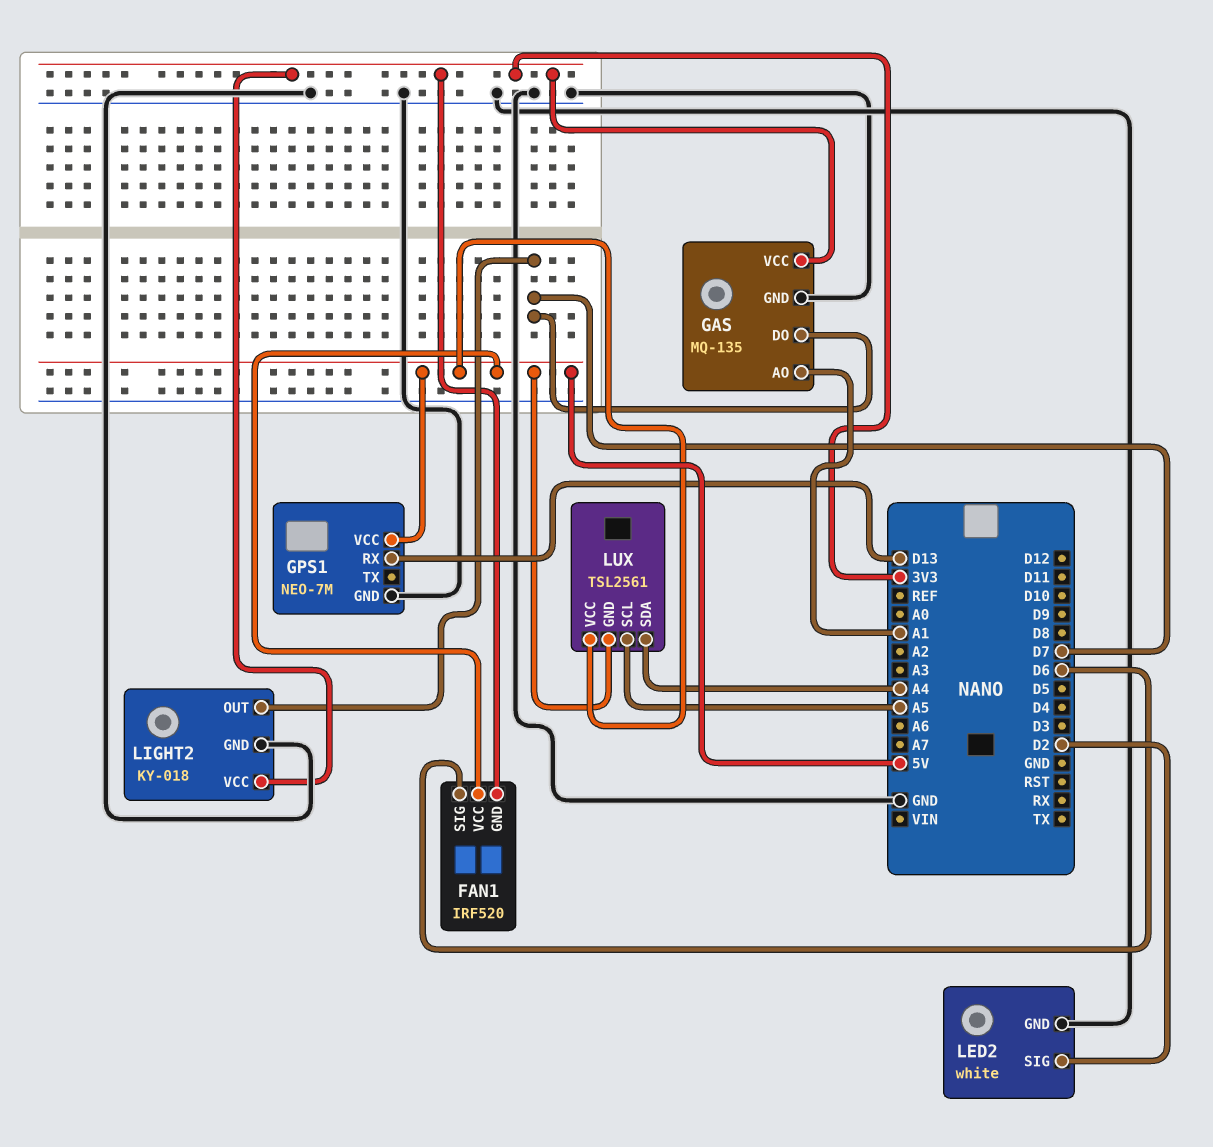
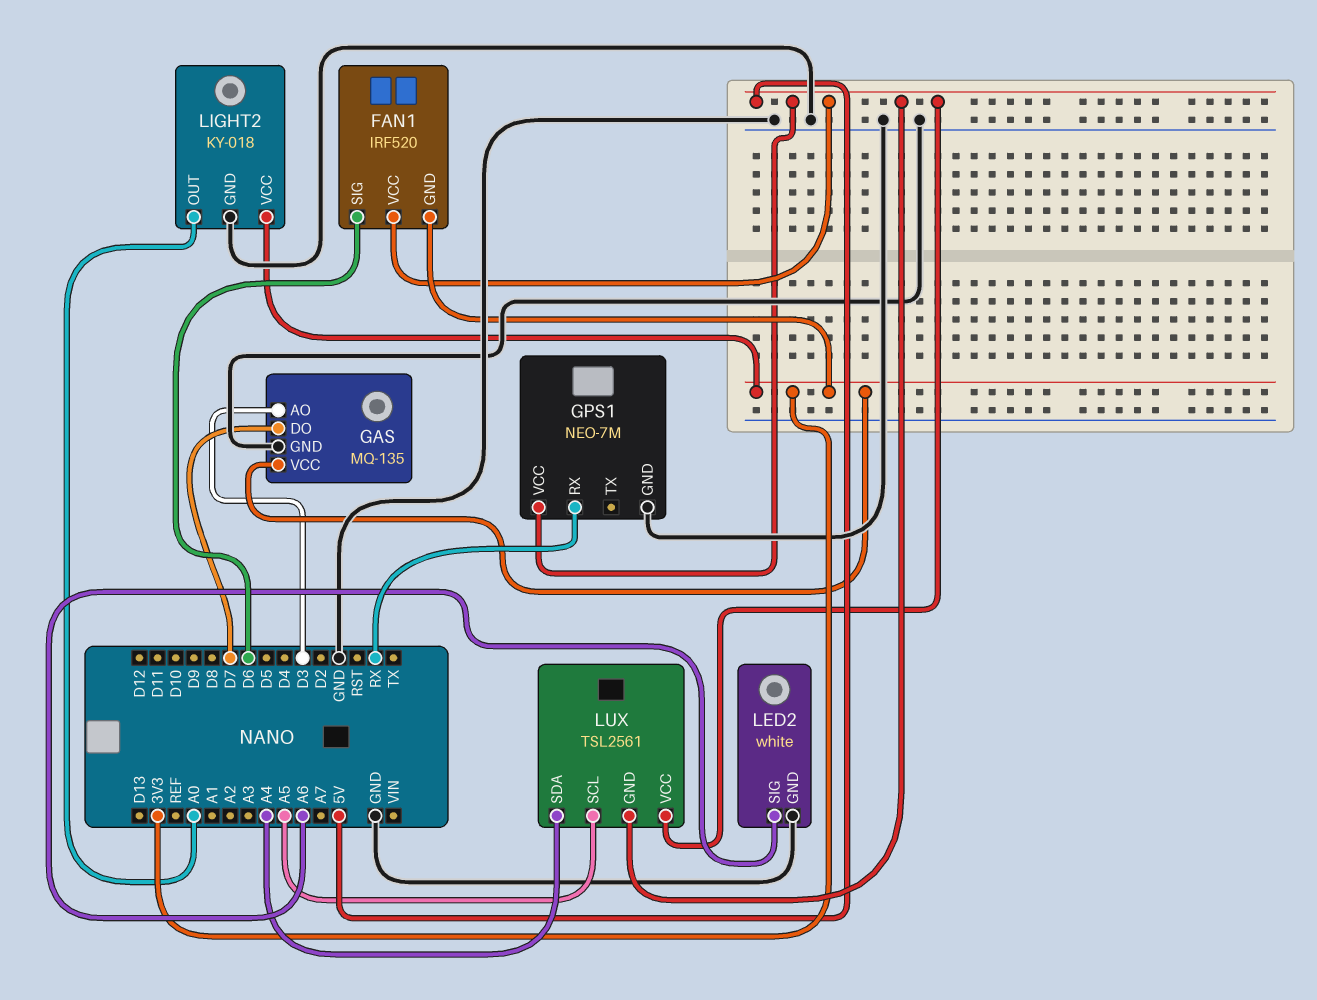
GAS pin AO: A1 -> D3
GPS1 pin RX: D13 -> RX
LED2 pin SIG: D2 -> A6
LIGHT2 pin OUT: D7 -> A0

